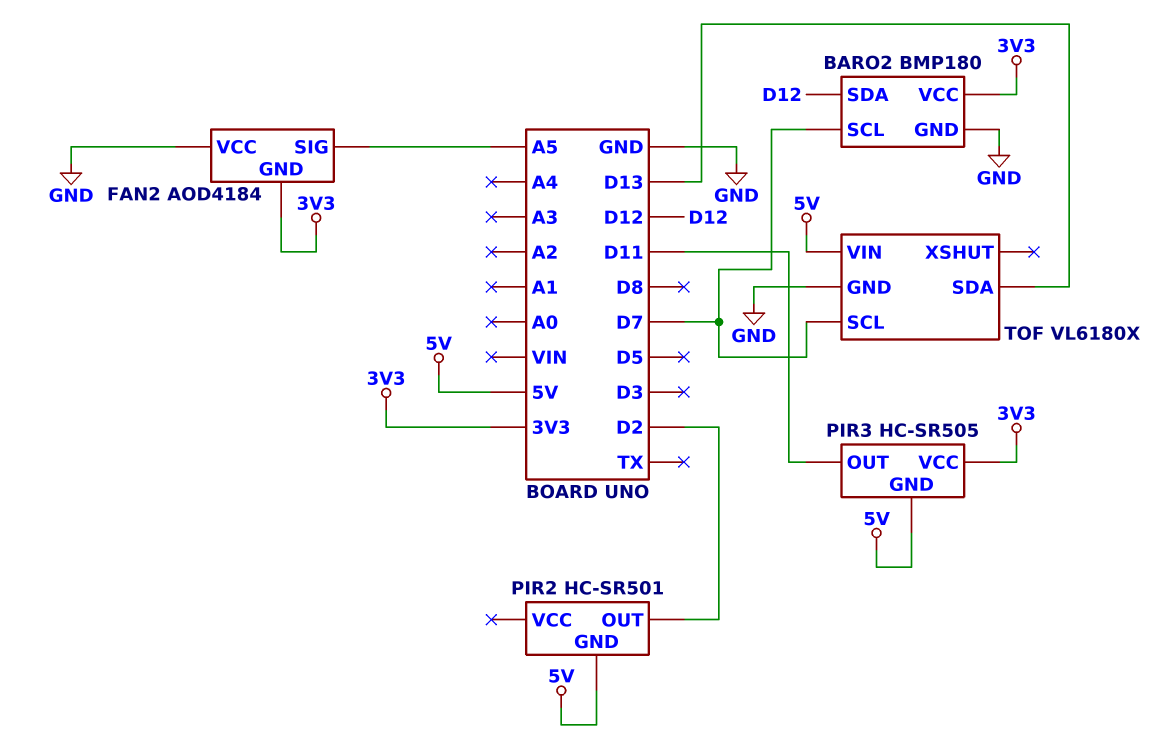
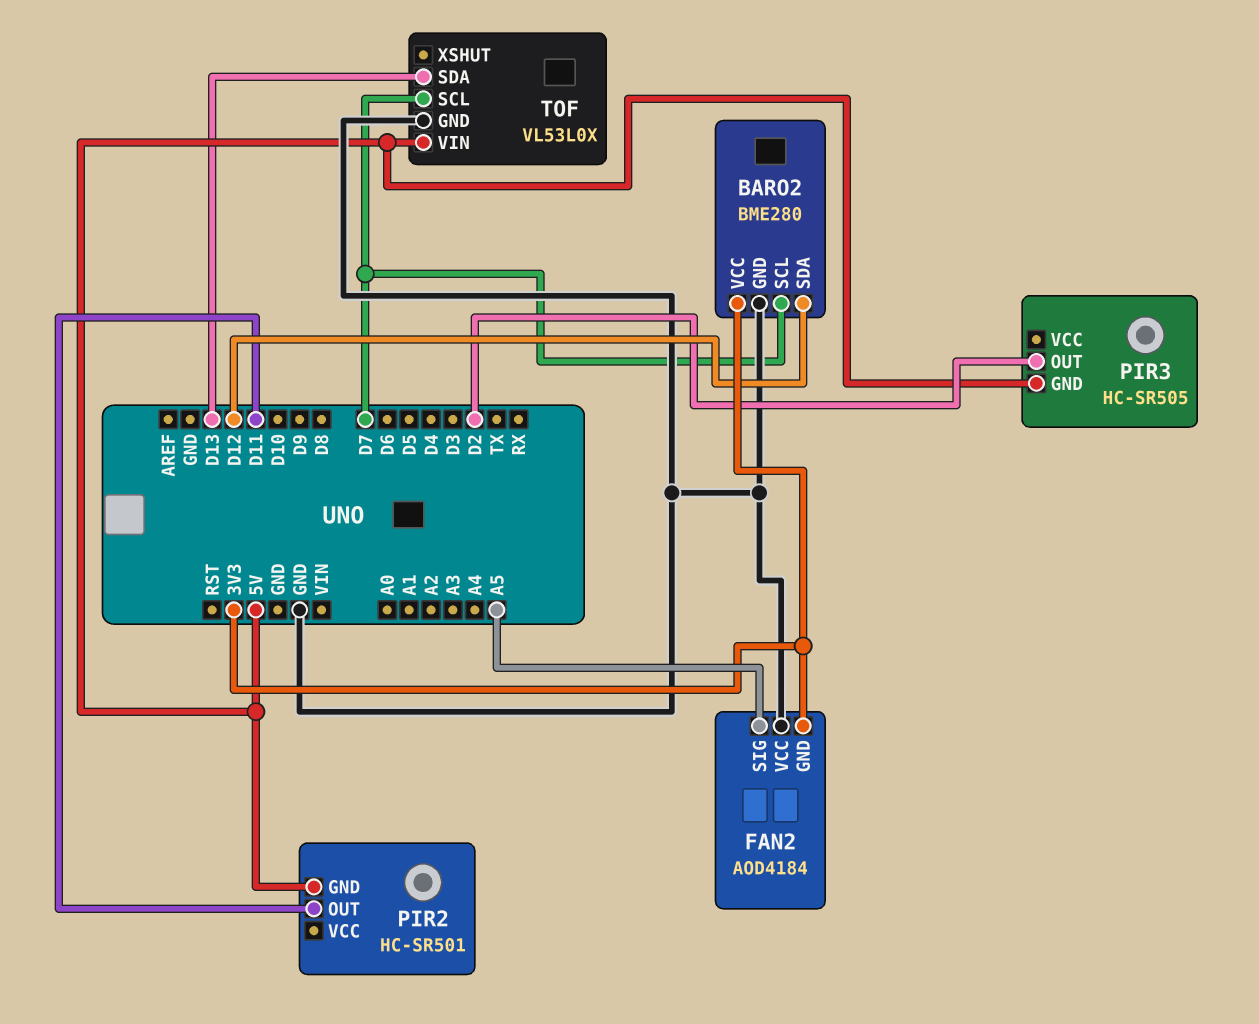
BARO2: BMP180 -> BME280
PIR2 pin OUT: D2 -> D11
PIR3 pin OUT: D11 -> D2
PIR3 pin VCC: 3V3 -> none
TOF: VL6180X -> VL53L0X

